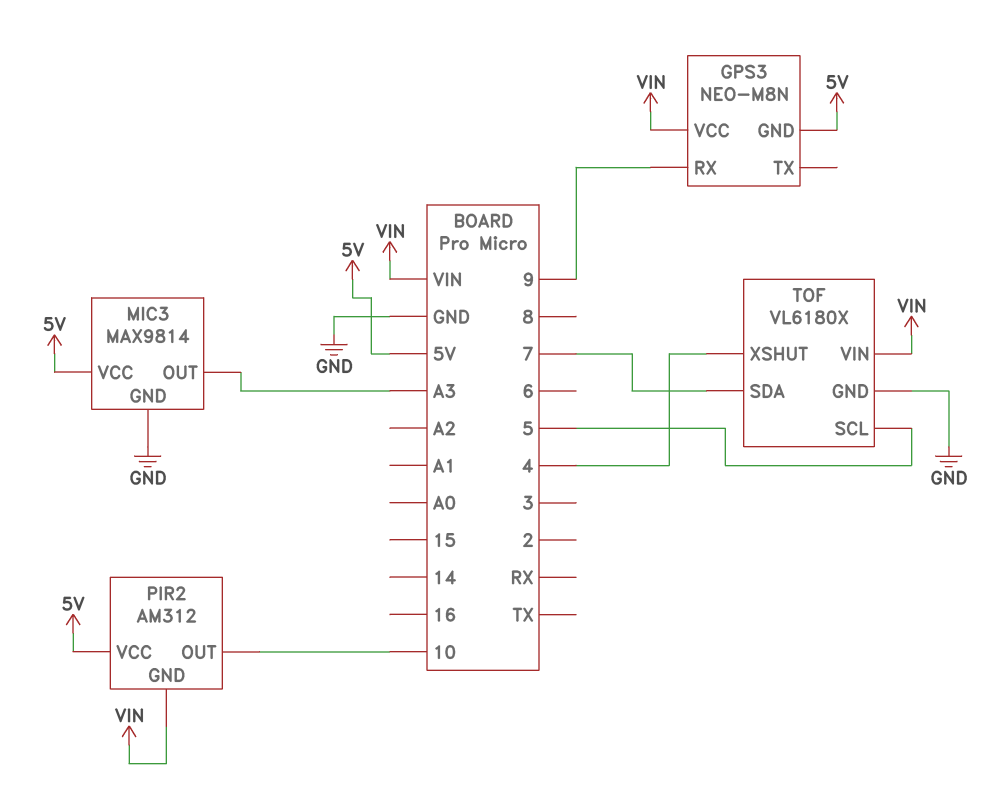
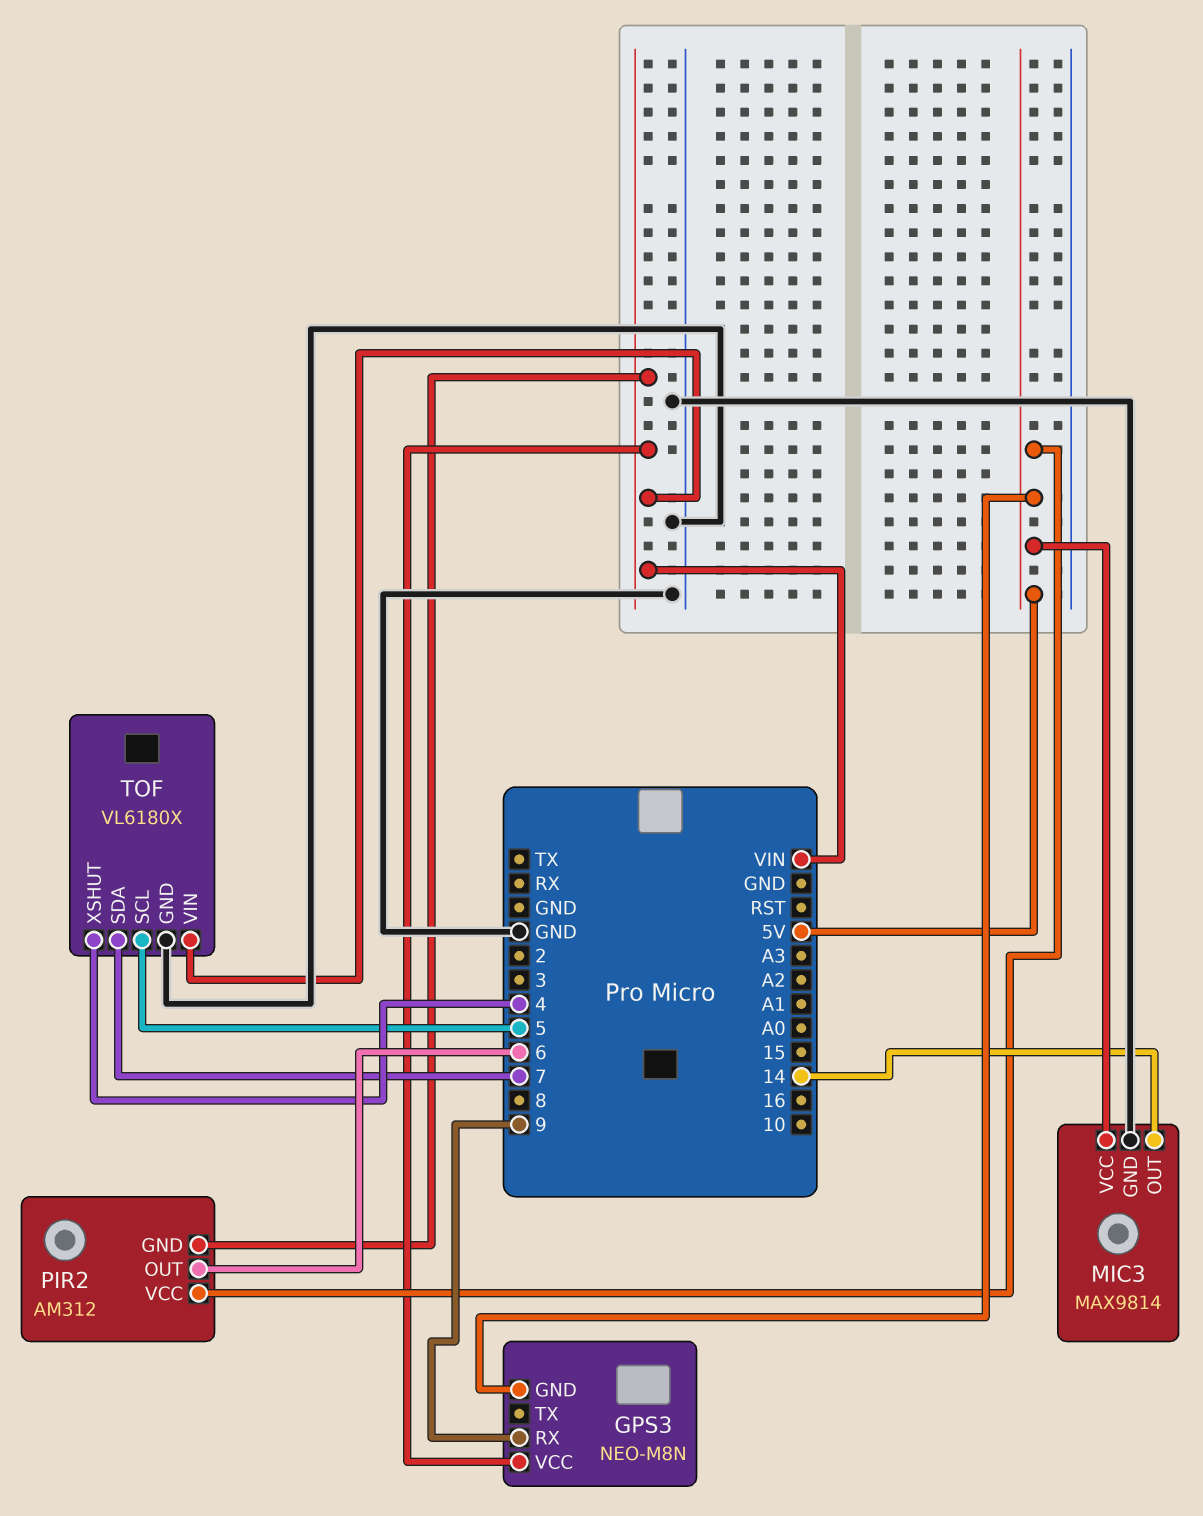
MIC3 pin OUT: A3 -> 14
PIR2 pin OUT: 10 -> 6

